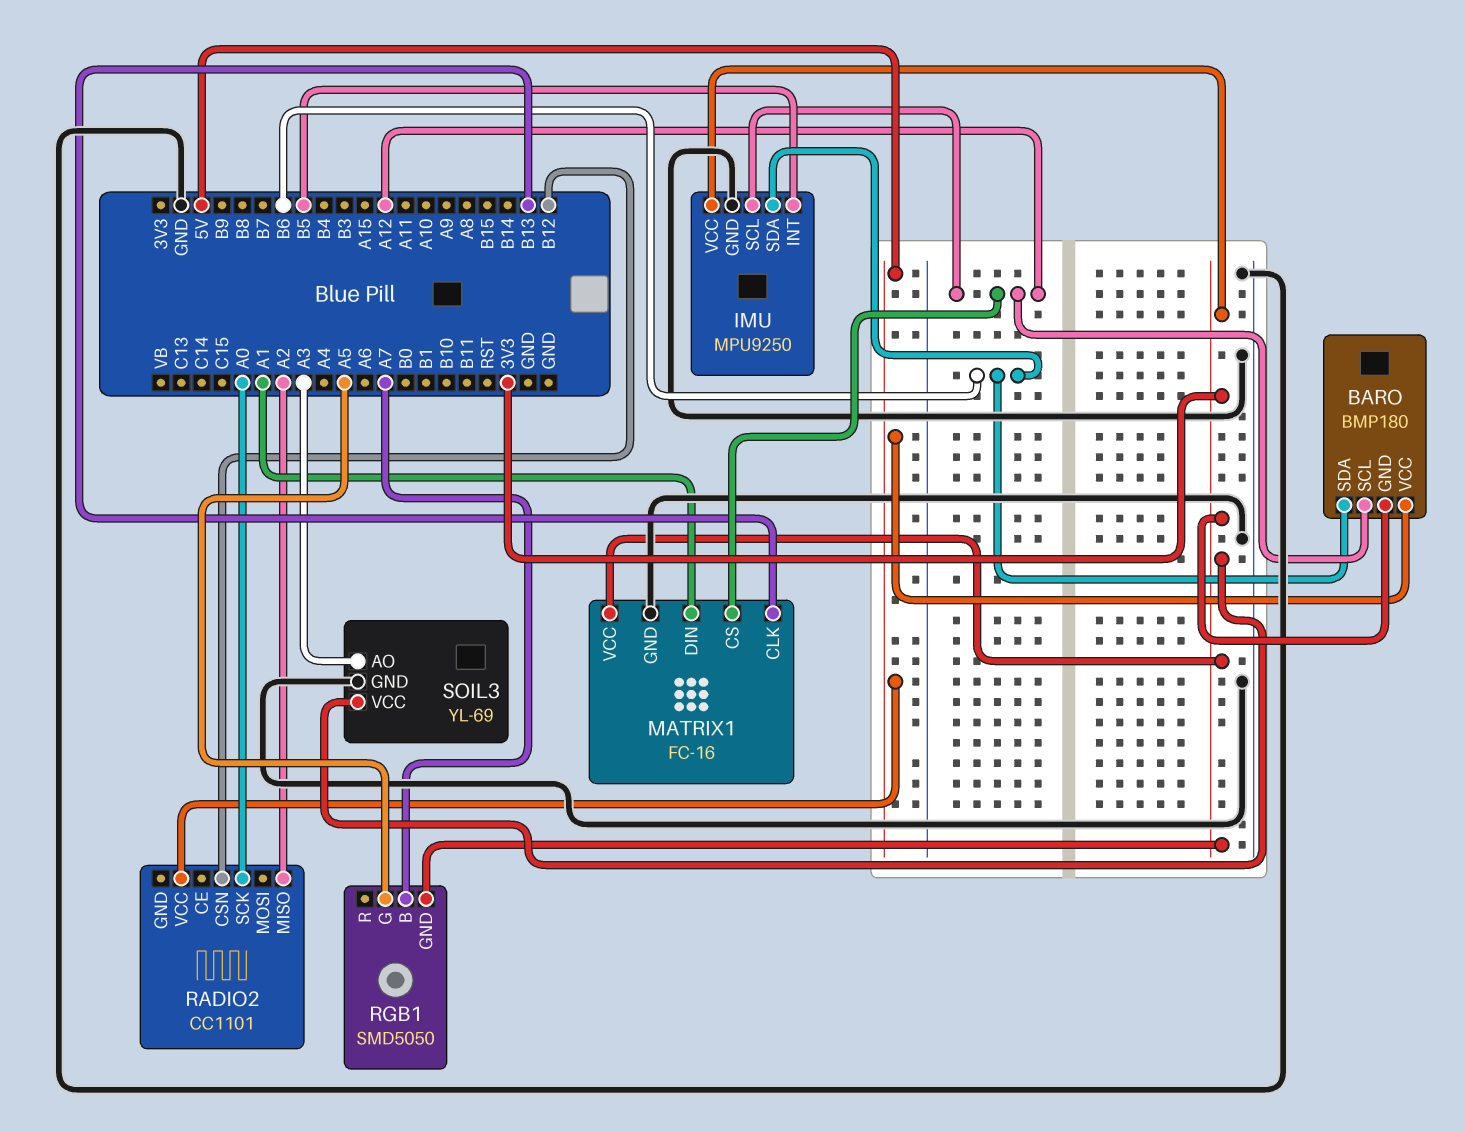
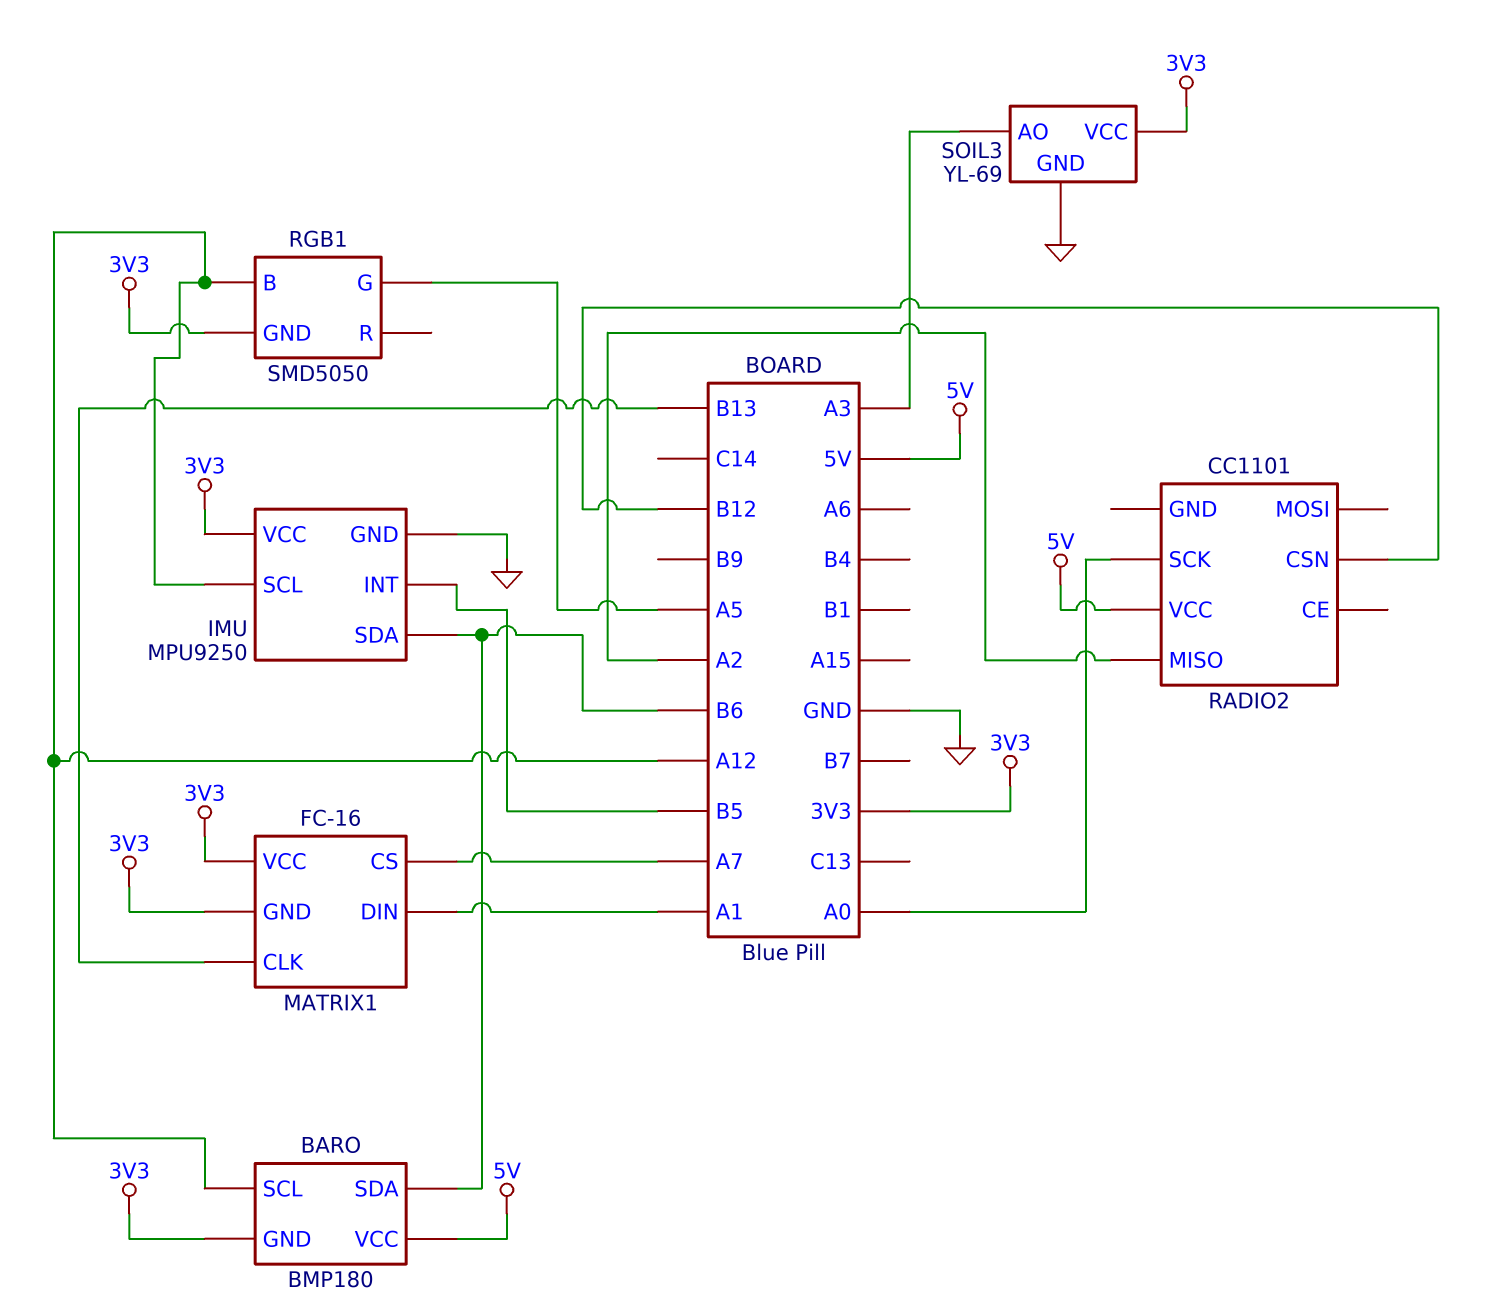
MATRIX1 pin CS: A12 -> A7
MATRIX1 pin GND: GND -> 3V3
RGB1 pin B: A7 -> A12

